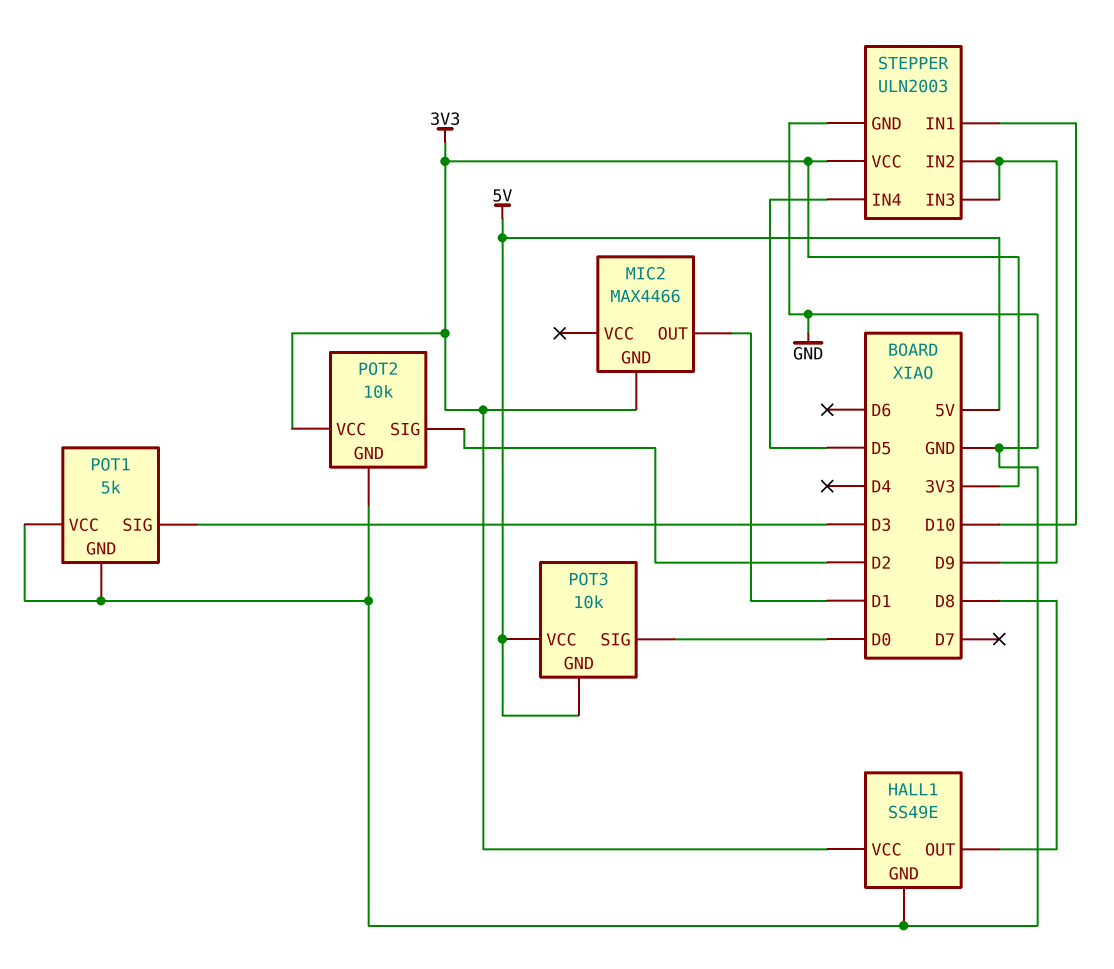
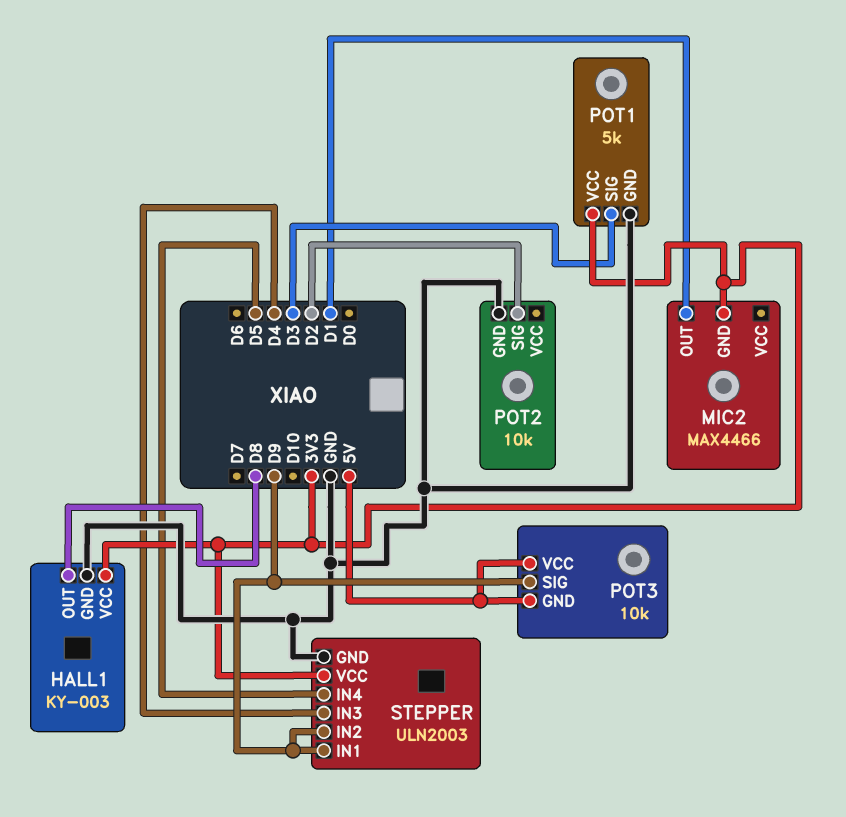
HALL1: SS49E -> KY-003
POT1 pin VCC: GND -> 3V3
POT2 pin VCC: 3V3 -> none
POT3 pin SIG: D0 -> D9
STEPPER pin IN1: D10 -> D9
STEPPER pin IN3: D9 -> D4

